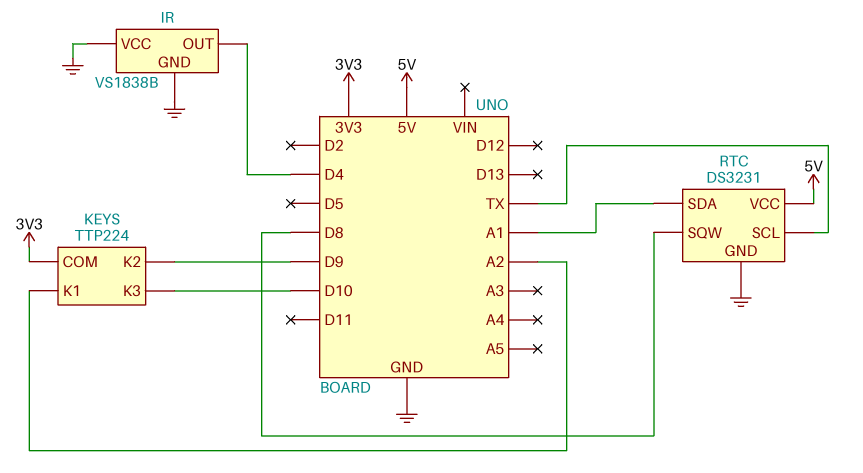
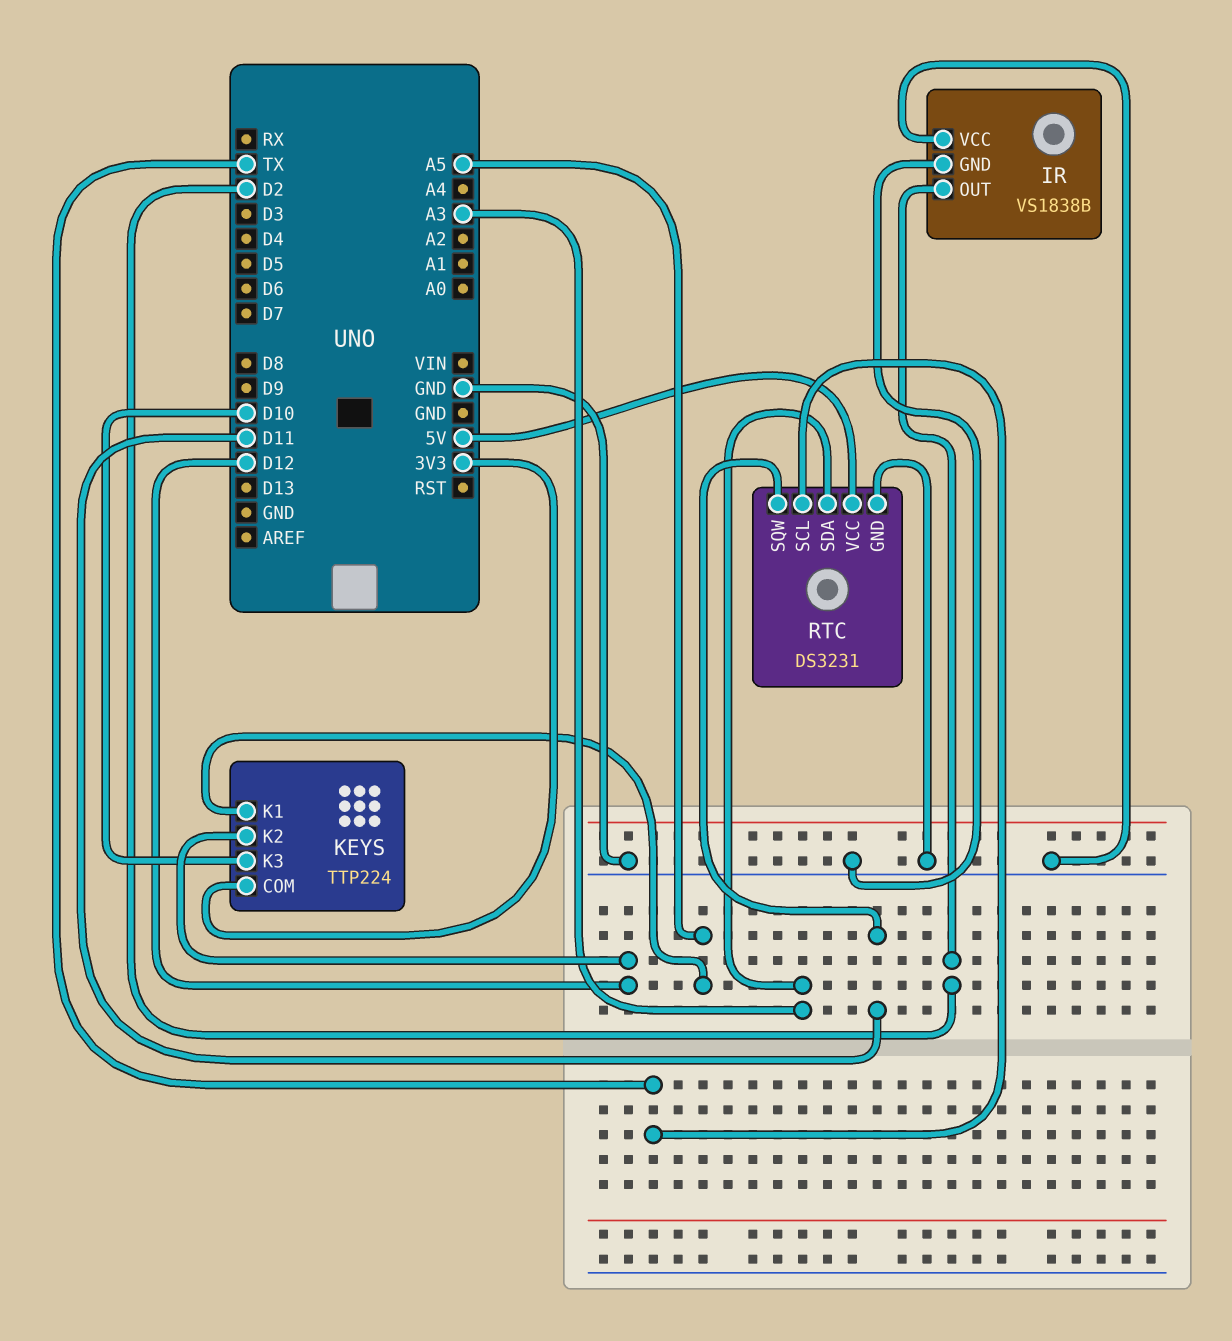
IR pin OUT: D4 -> D2
KEYS pin K1: A2 -> A5
KEYS pin K2: D9 -> D12
RTC pin SDA: A1 -> A3
RTC pin SQW: D8 -> D11

